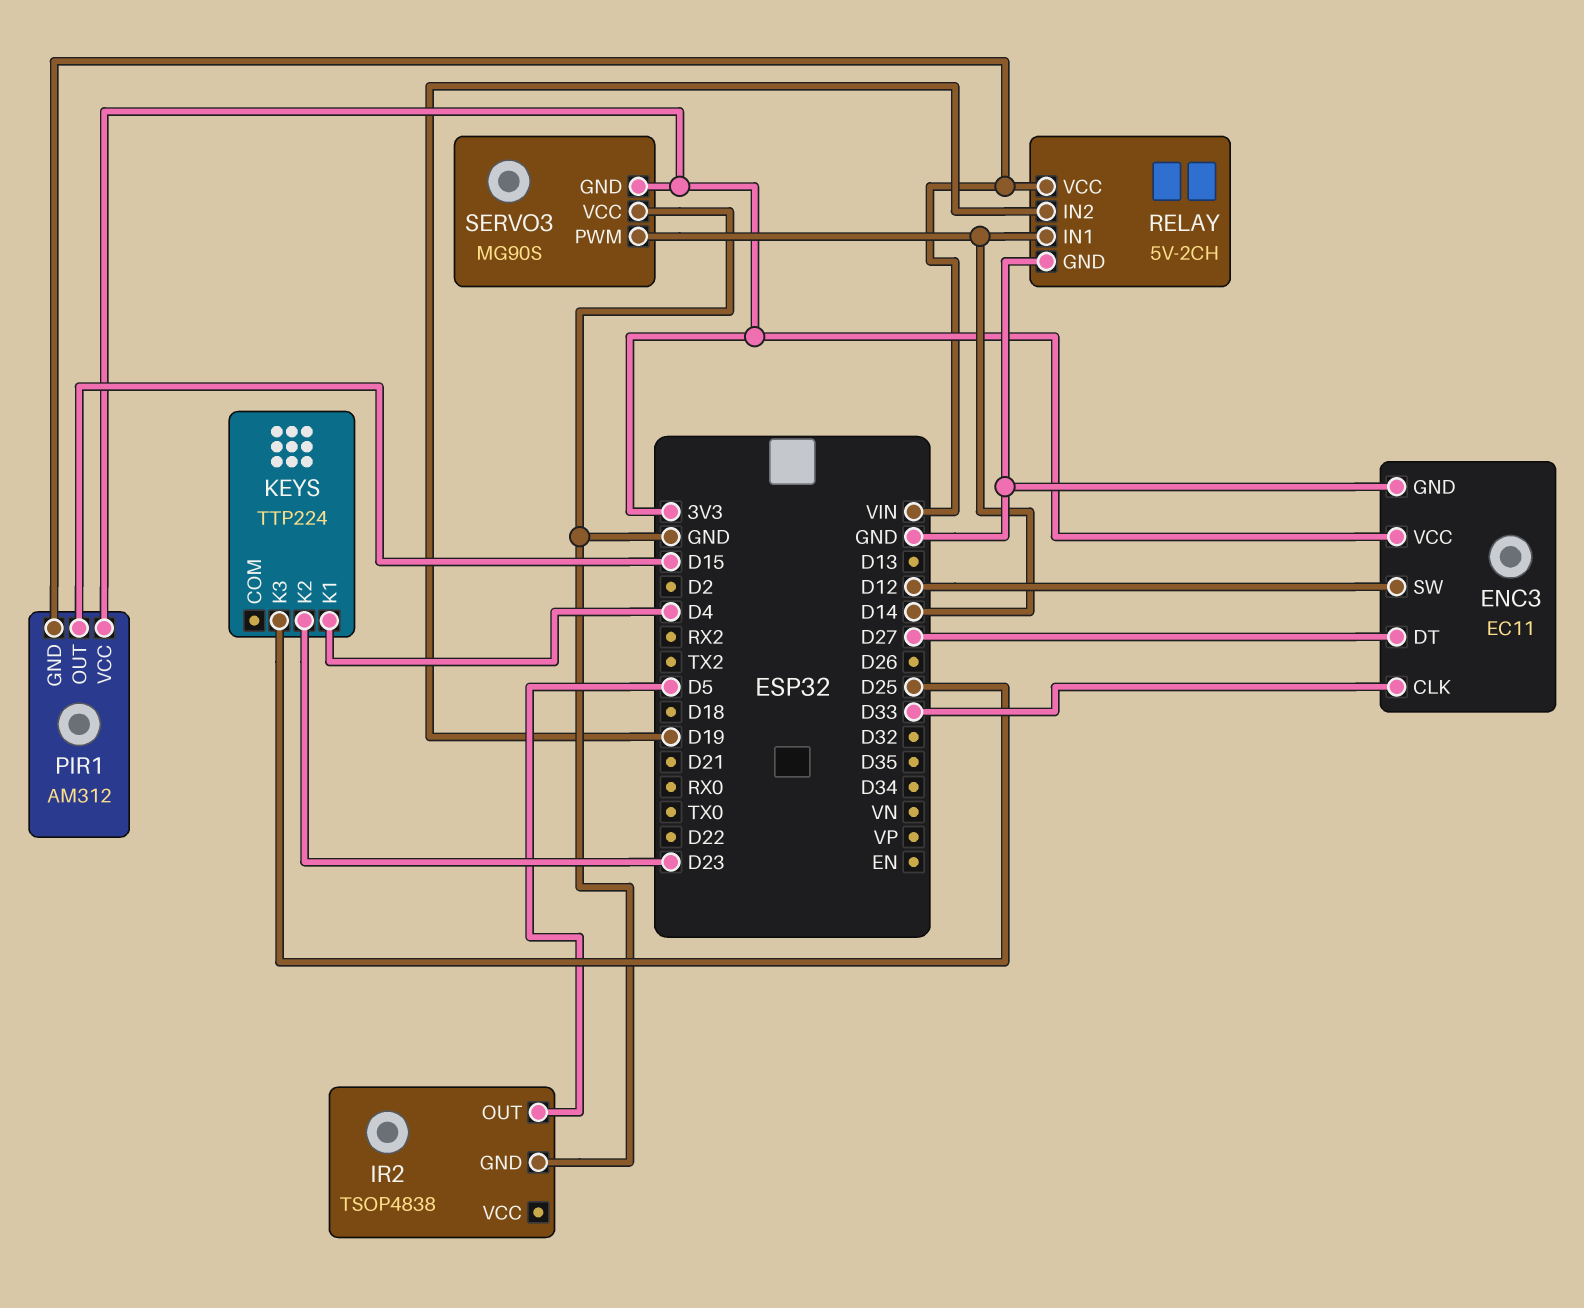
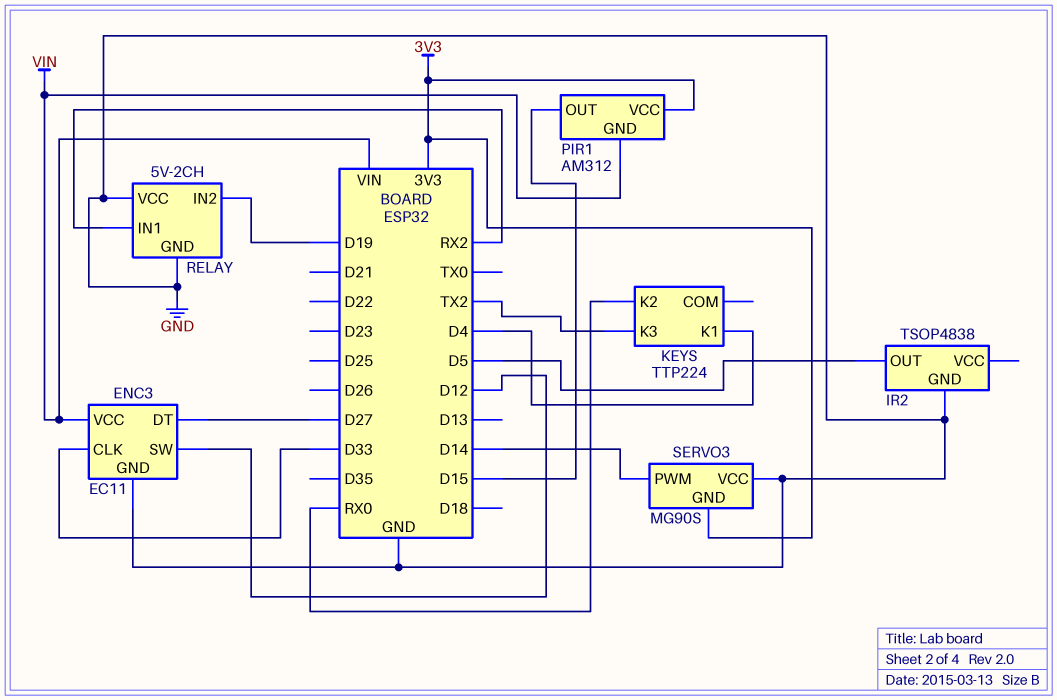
ENC3 pin VCC: 3V3 -> VIN
KEYS pin K2: D23 -> RX0
KEYS pin K3: D25 -> TX2
RELAY pin IN1: D14 -> RX2
RELAY pin VCC: VIN -> GND

